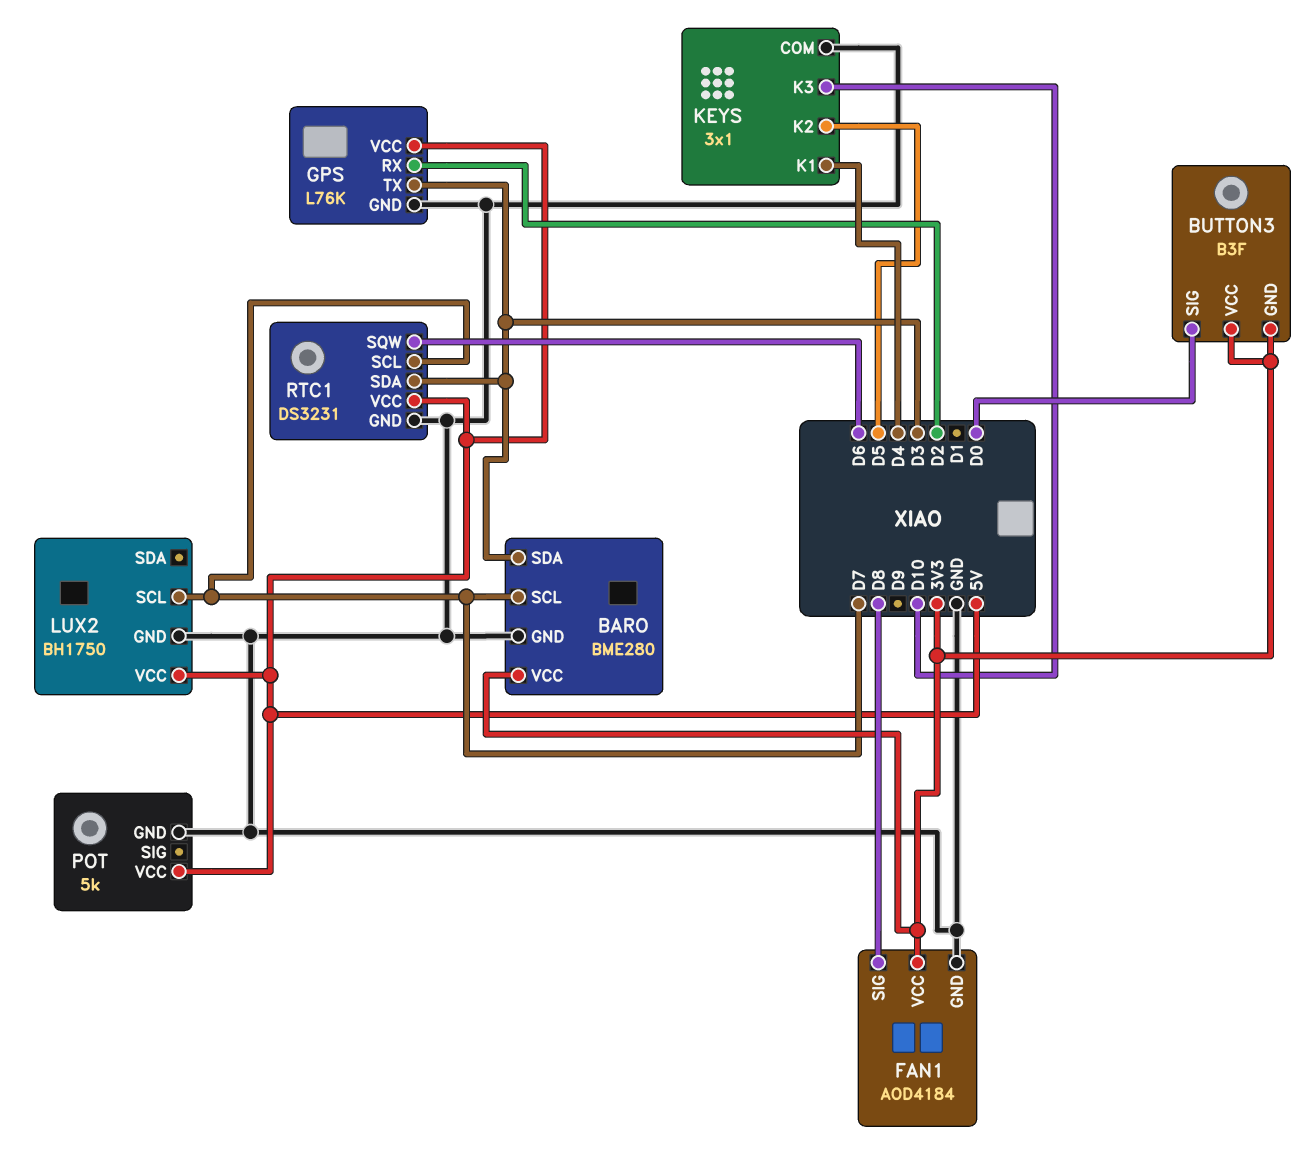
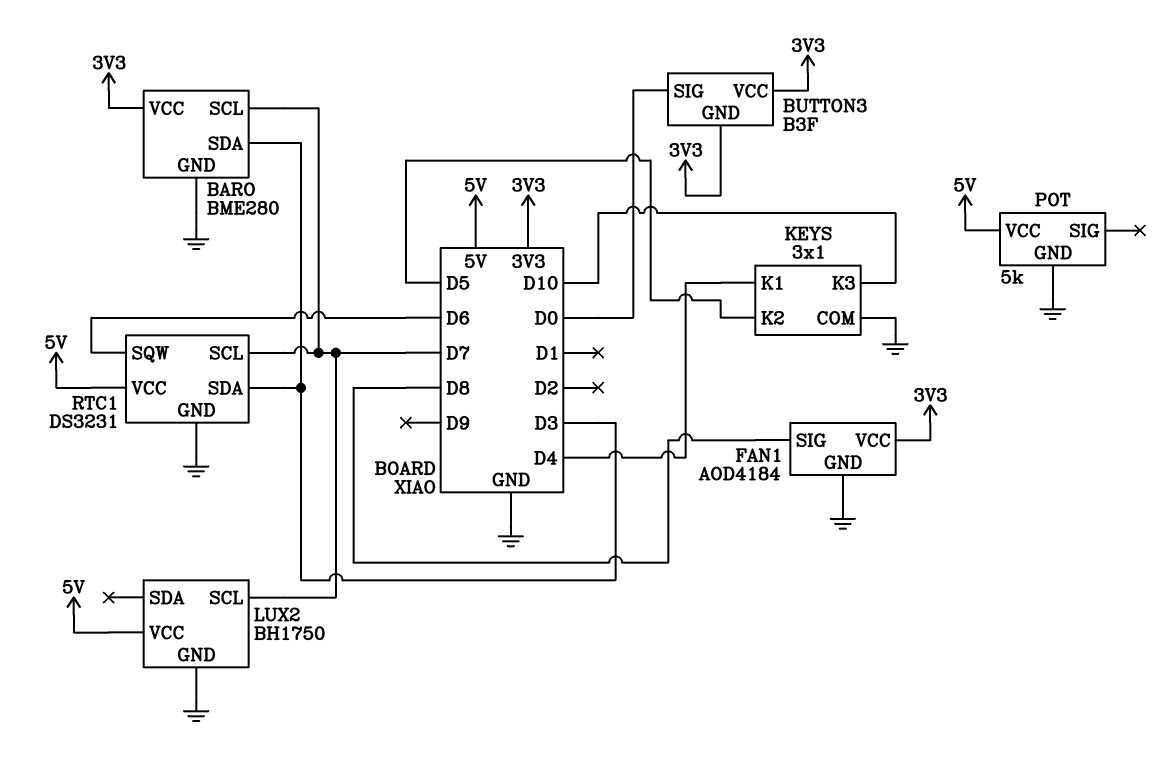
GPS: L76K -> none
GPS pin GND: GND -> none
GPS pin RX: D2 -> none
GPS pin TX: D3 -> none
GPS pin VCC: 5V -> none

